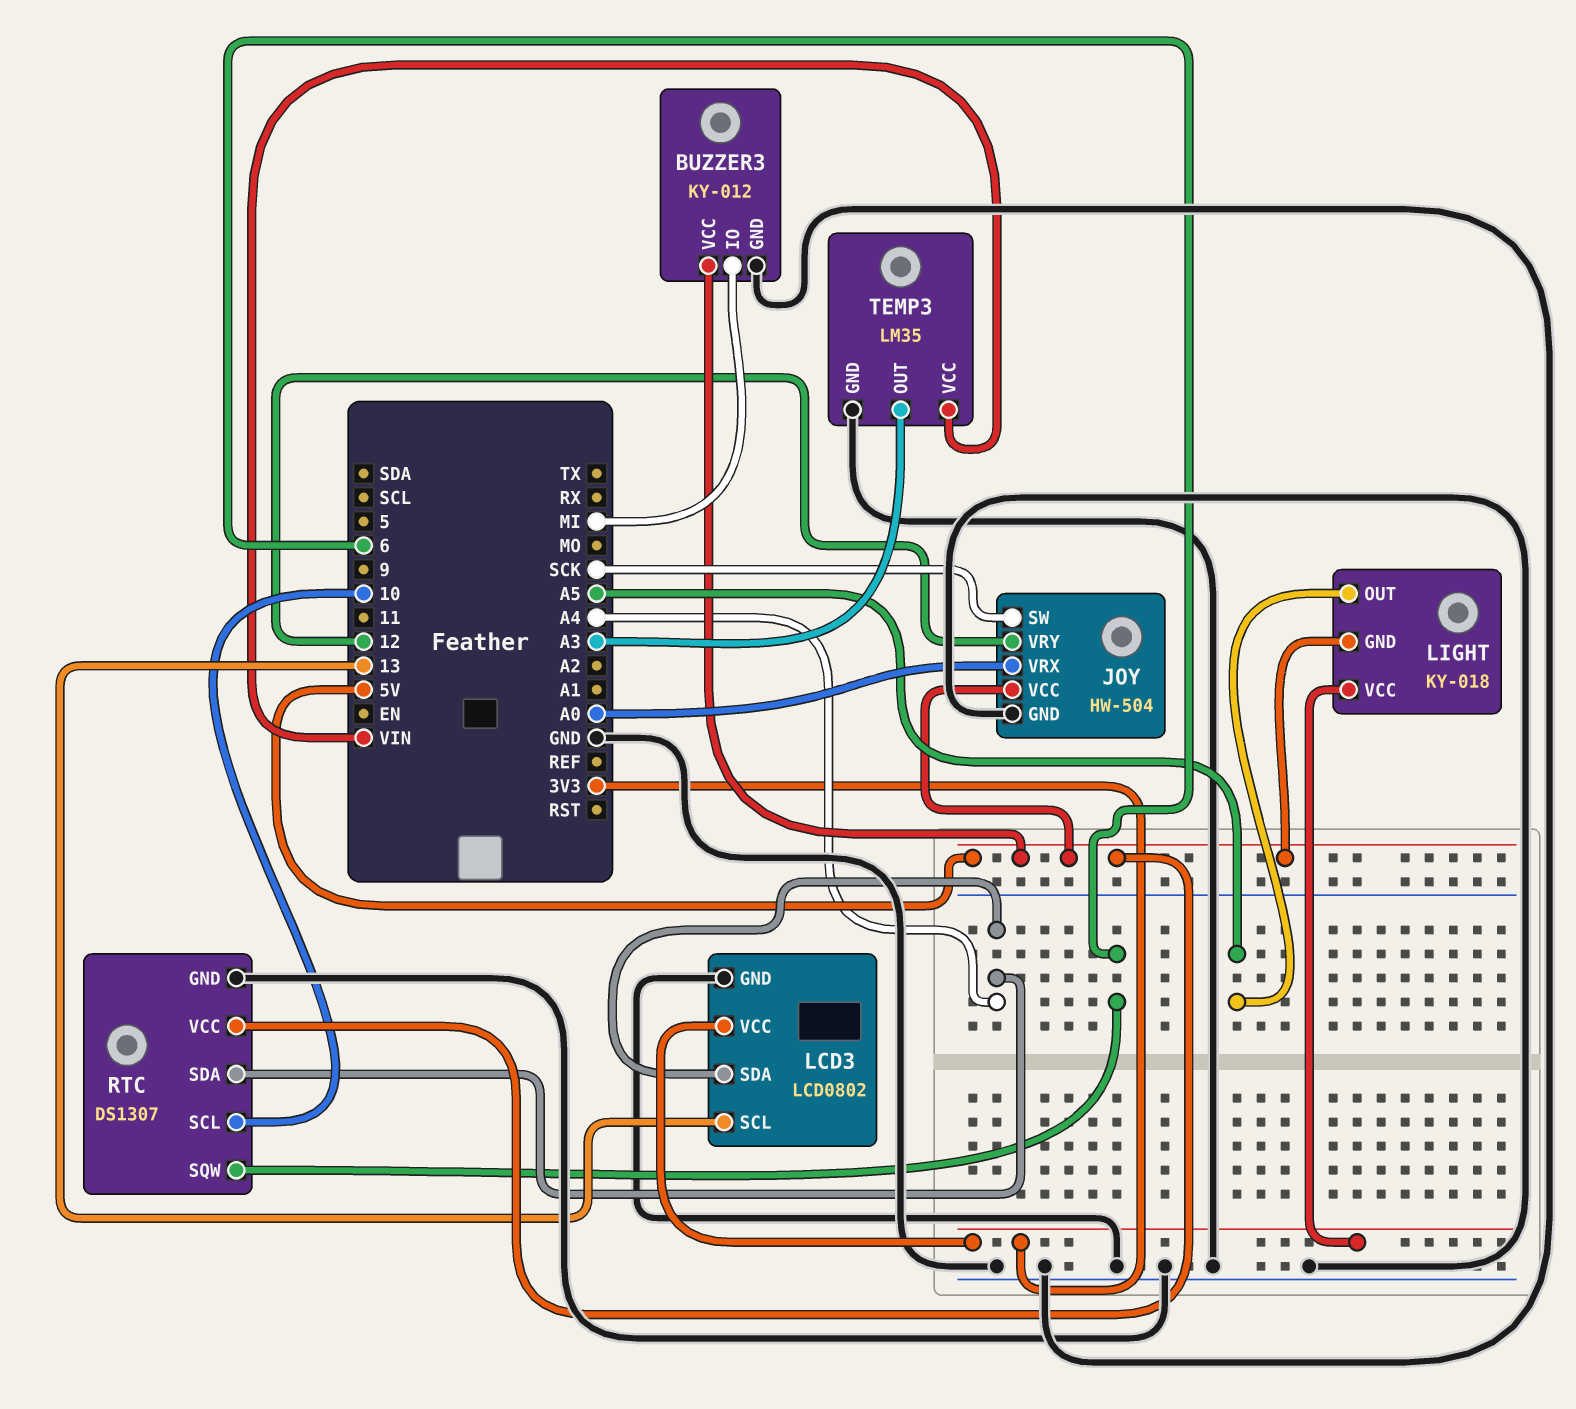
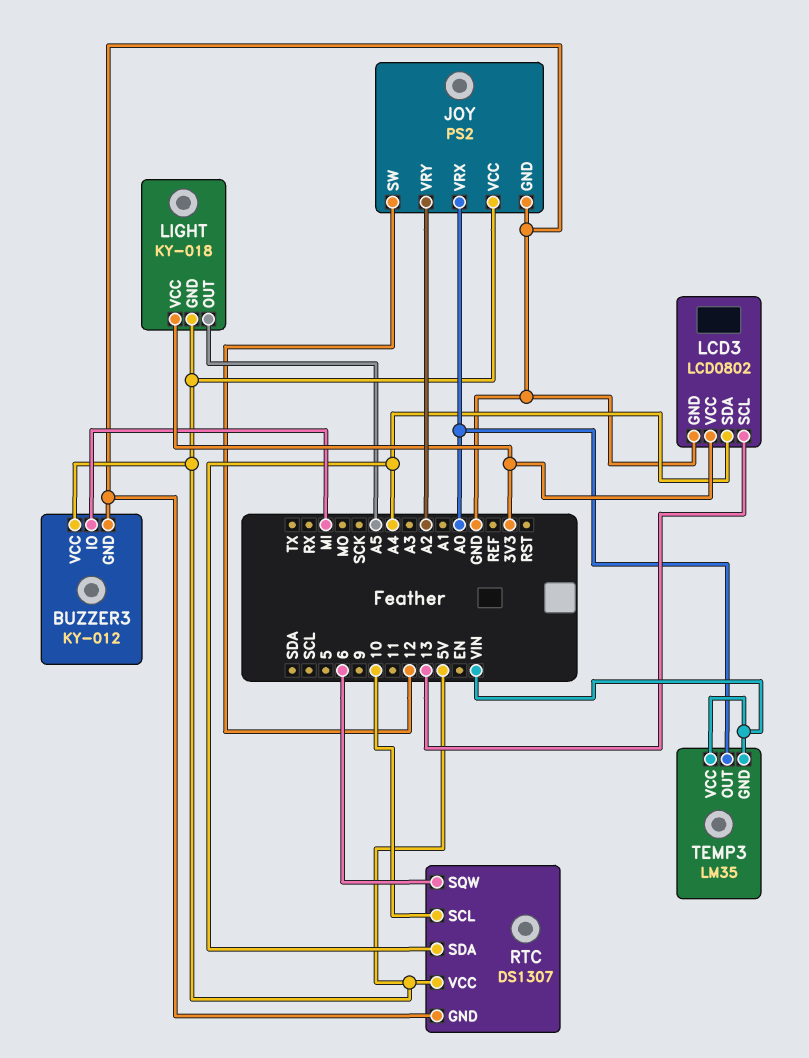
JOY: HW-504 -> PS2
JOY pin SW: SCK -> 12
JOY pin VRY: 12 -> A2
TEMP3 pin GND: GND -> VIN
TEMP3 pin OUT: A3 -> A0

